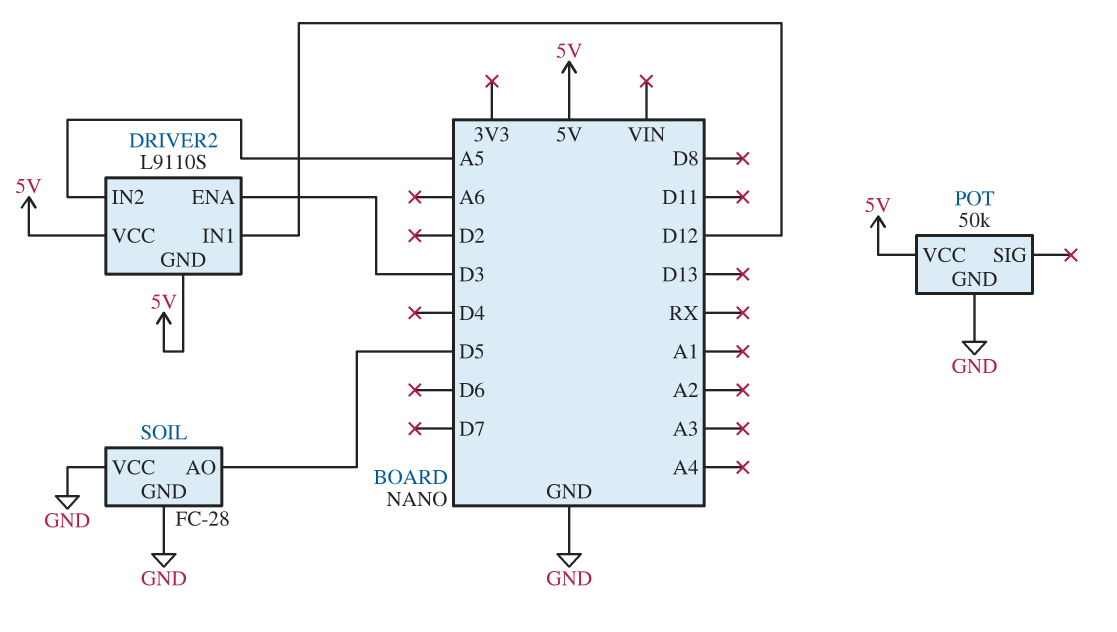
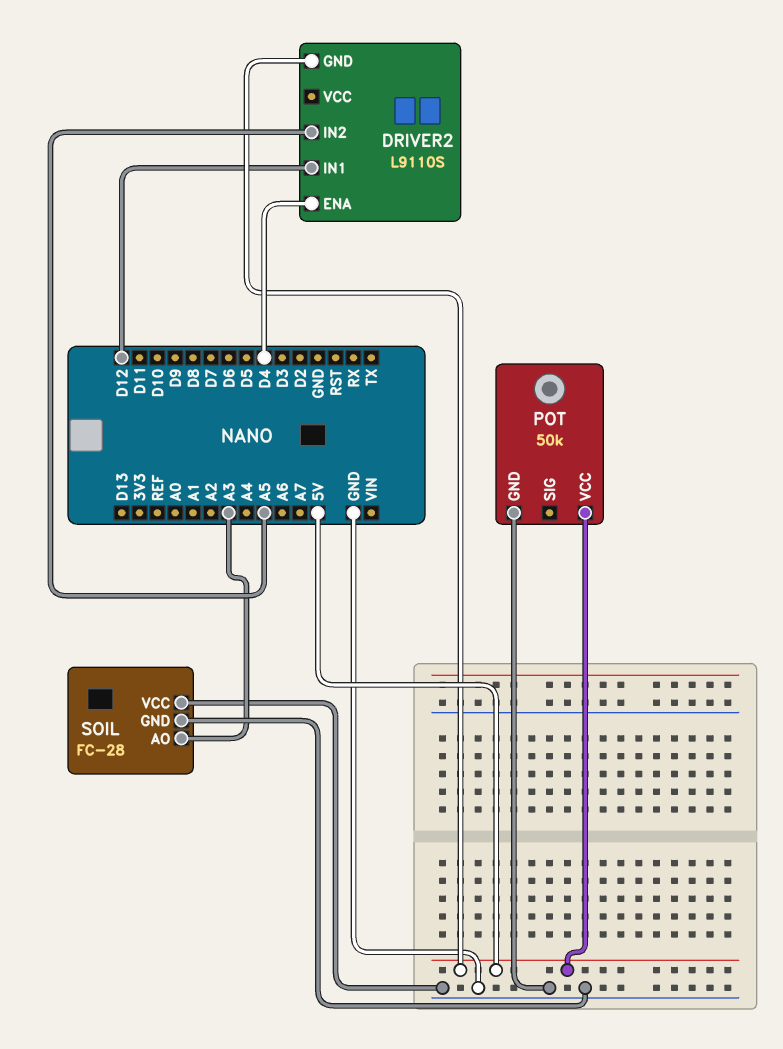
DRIVER2 pin ENA: D3 -> D4
DRIVER2 pin VCC: 5V -> none
SOIL pin AO: D5 -> A3

